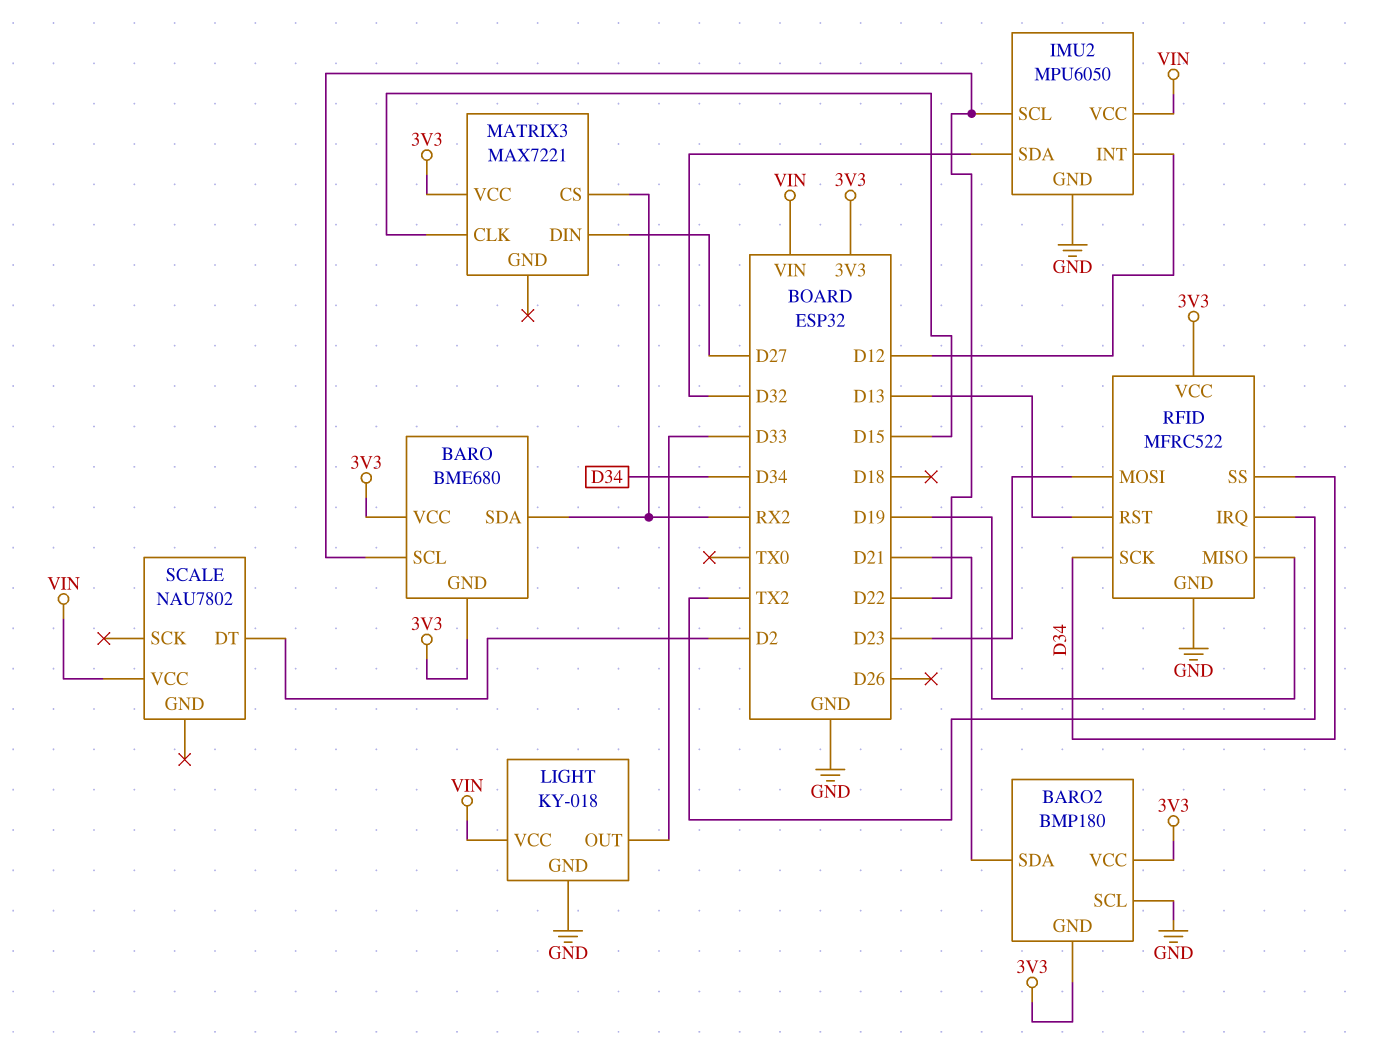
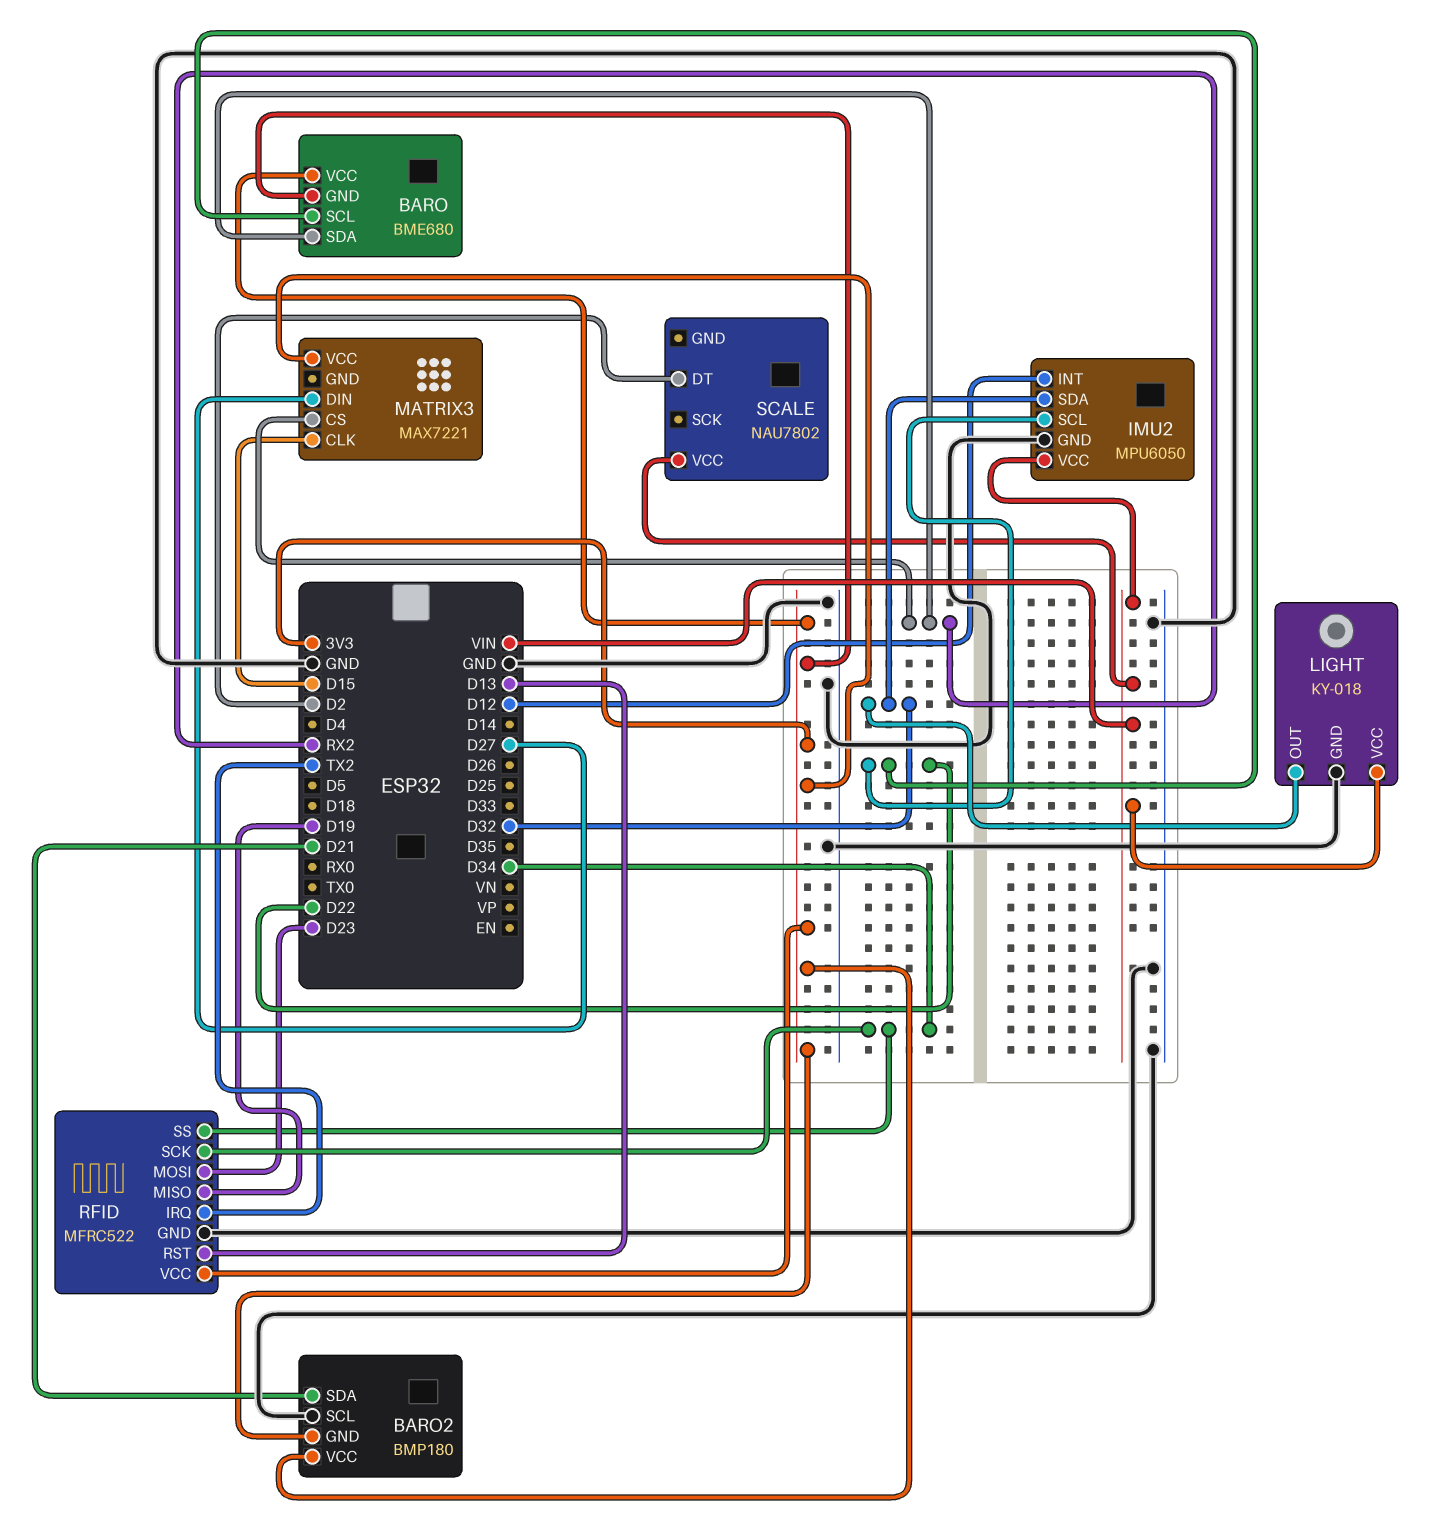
LIGHT pin OUT: D33 -> D32

